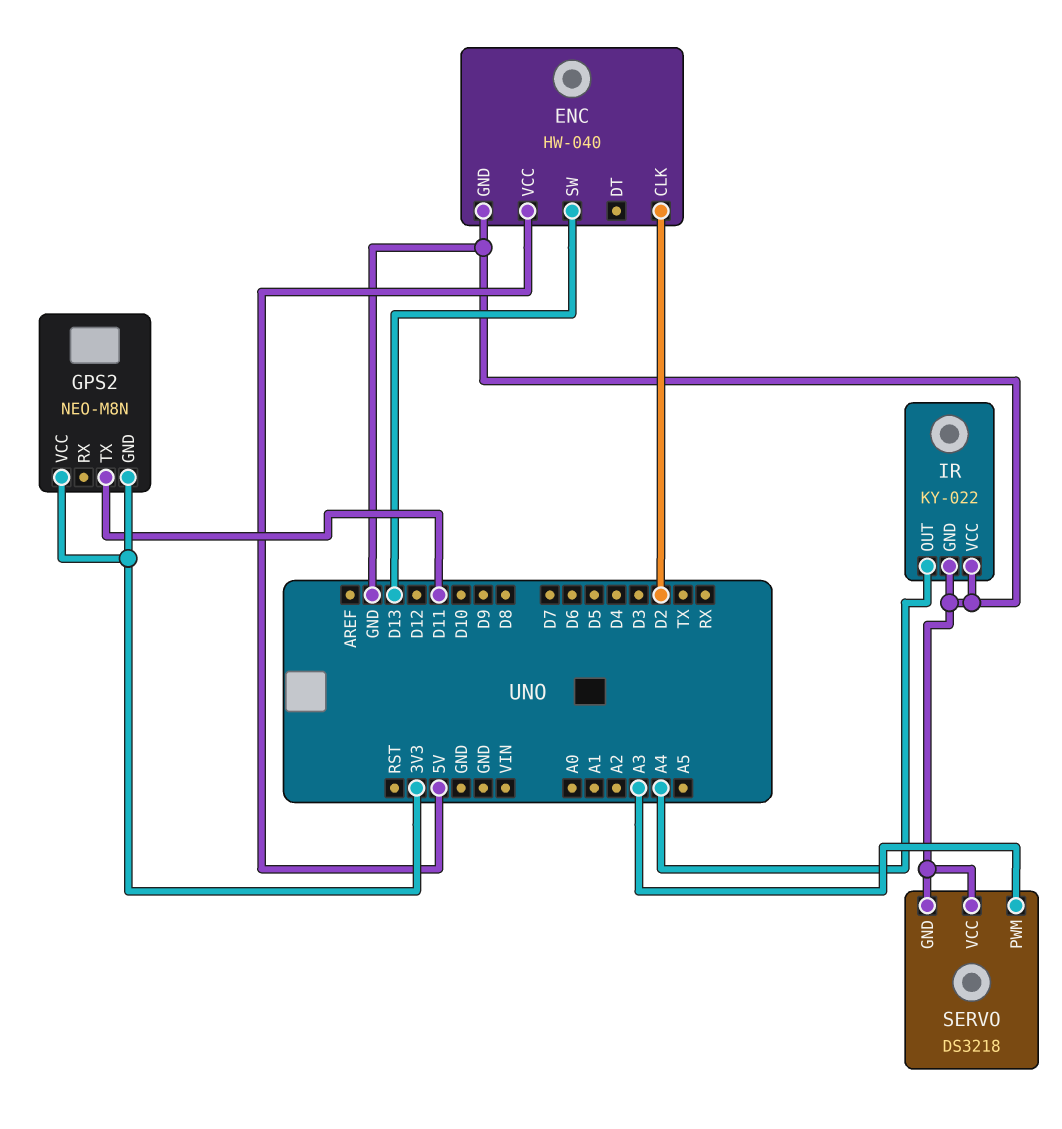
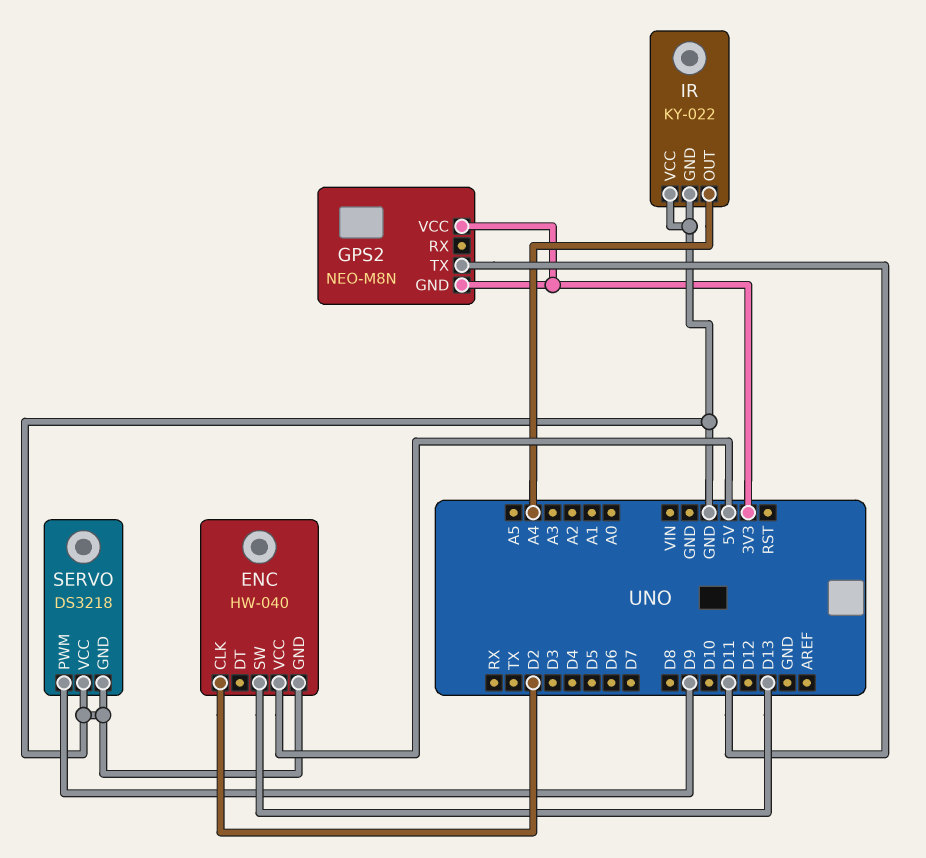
SERVO pin PWM: A3 -> D9

